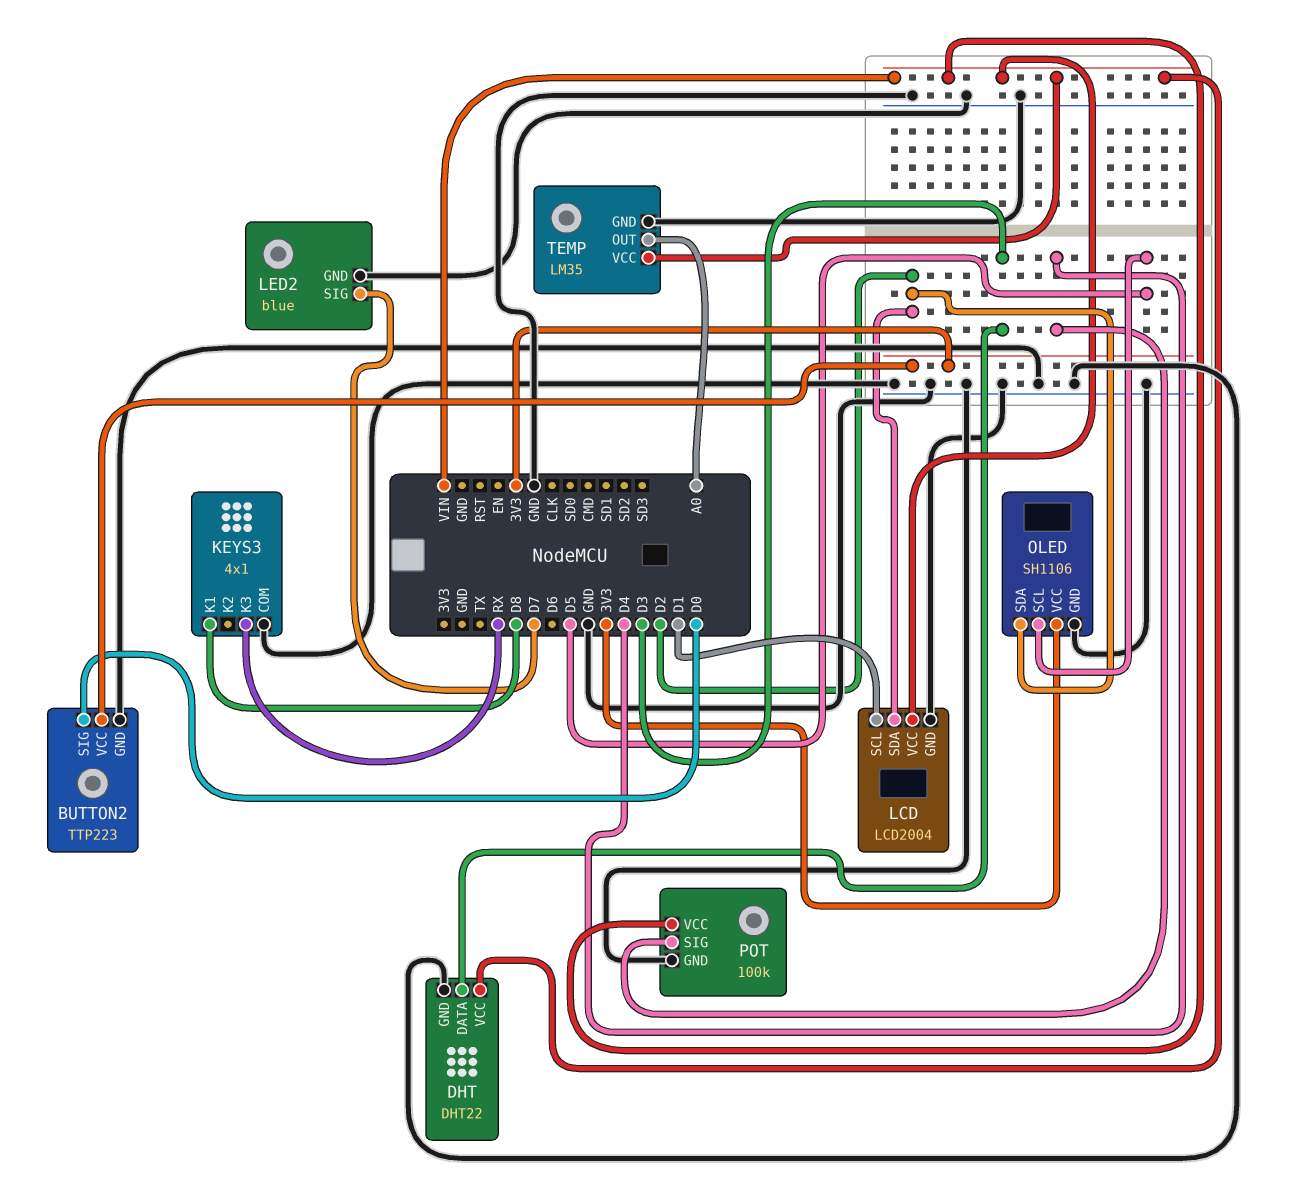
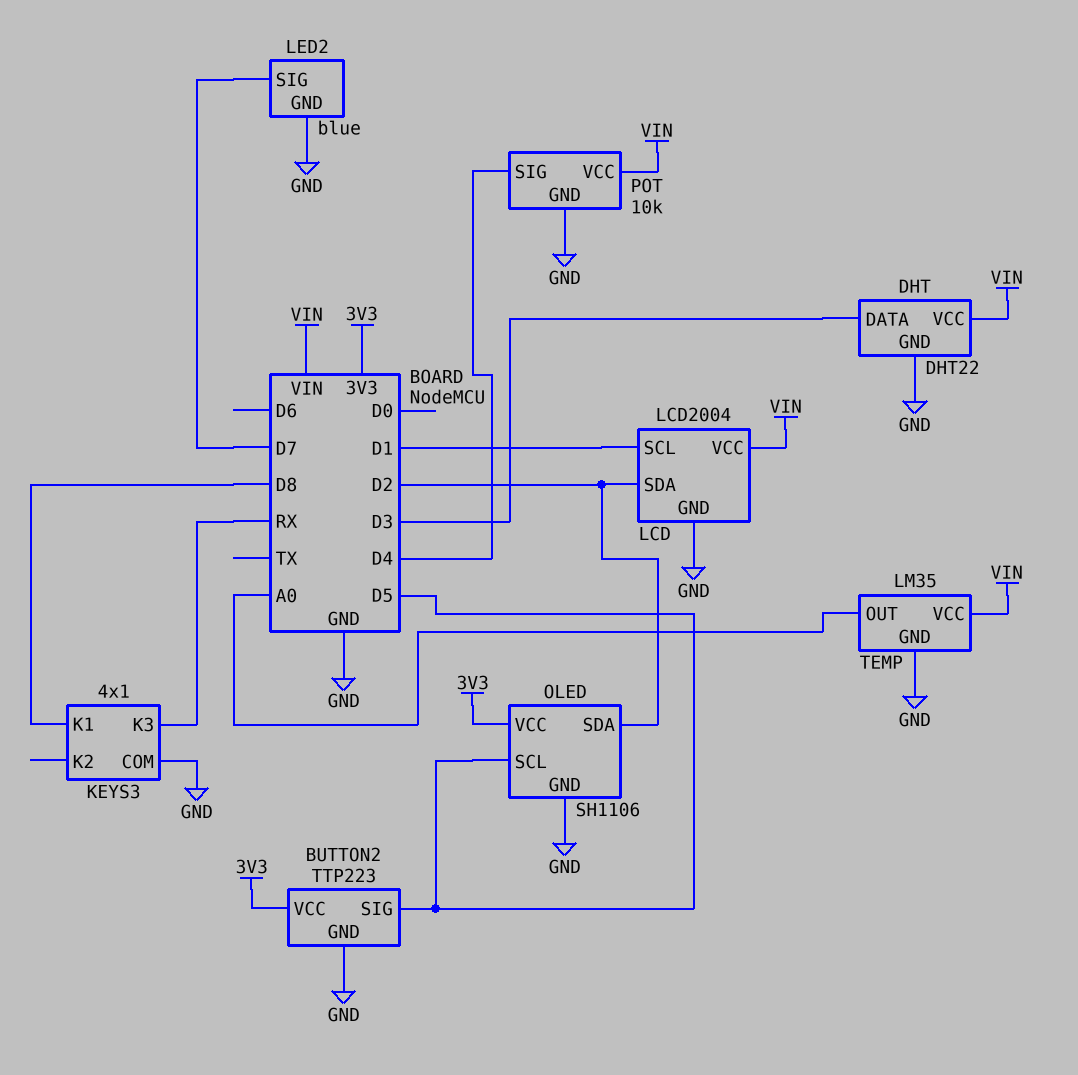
BUTTON2 pin SIG: D0 -> D5
POT: 100k -> 10k

